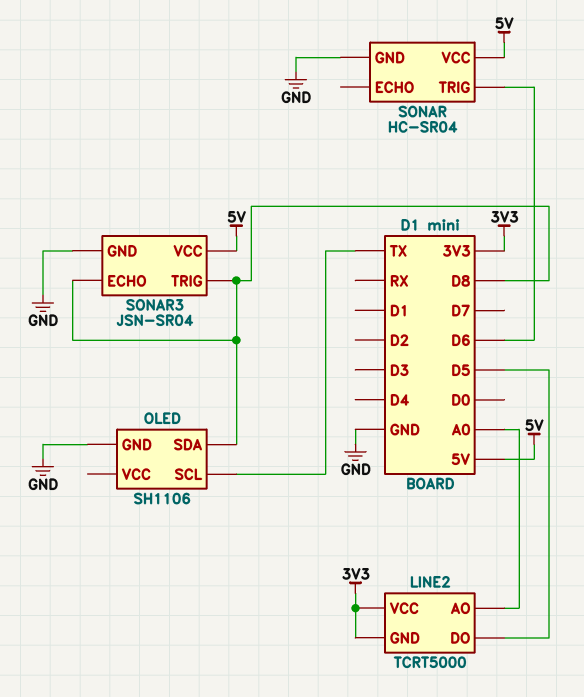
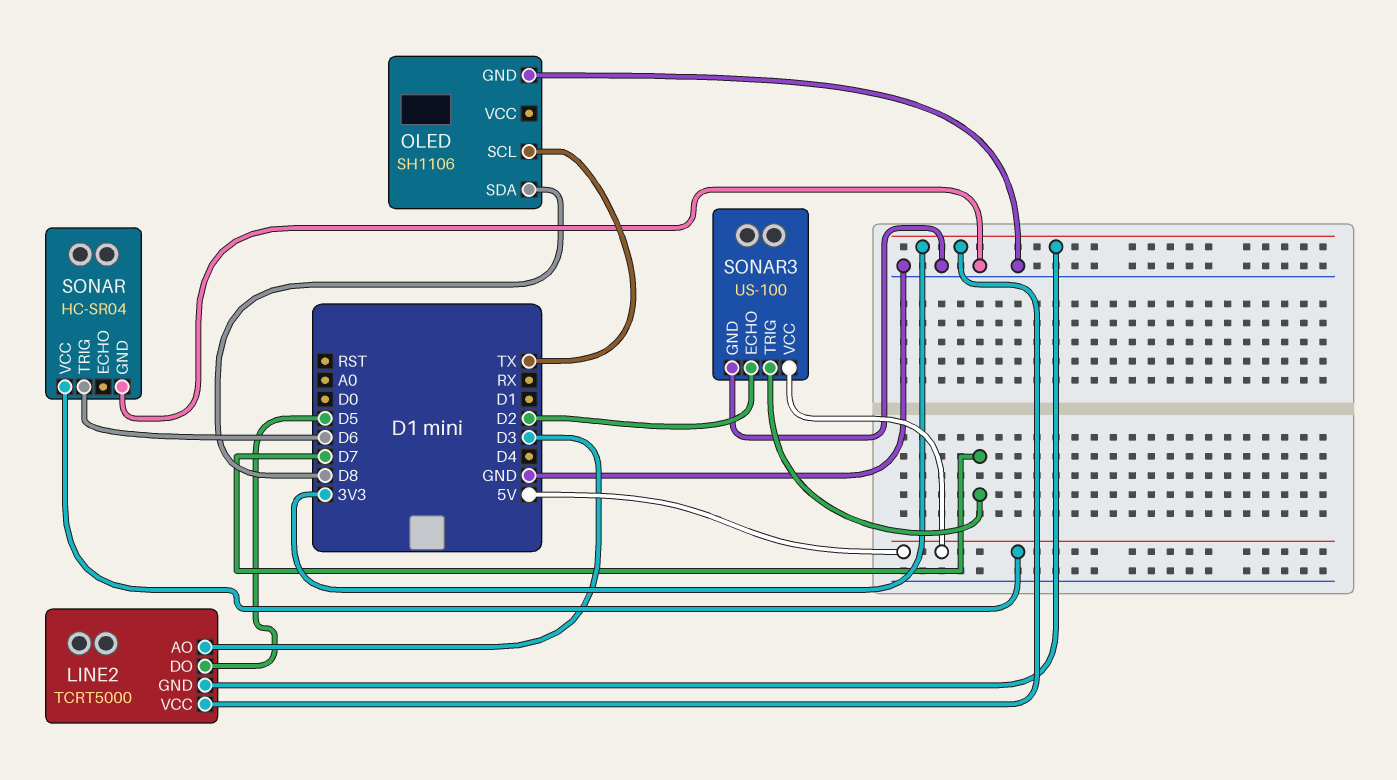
LINE2 pin AO: A0 -> D3
SONAR3: JSN-SR04 -> US-100
SONAR3 pin ECHO: D8 -> D2
SONAR3 pin TRIG: D8 -> D7

